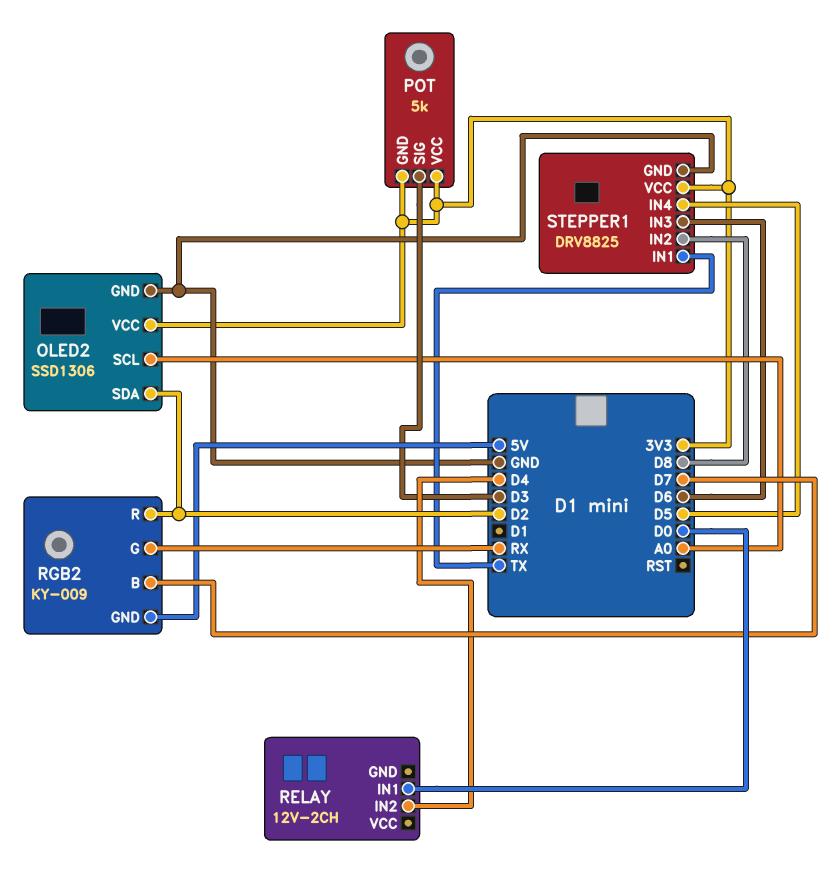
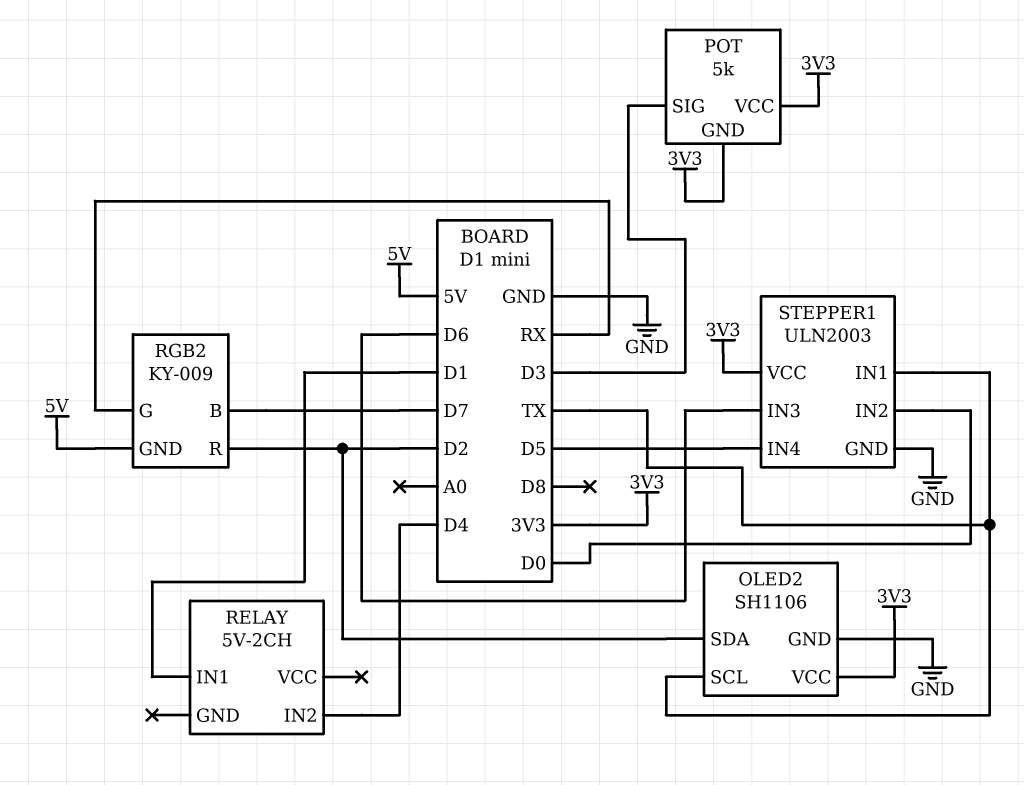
OLED2: SSD1306 -> SH1106
OLED2 pin SCL: A0 -> TX
RELAY: 12V-2CH -> 5V-2CH
RELAY pin IN1: D0 -> D1
STEPPER1: DRV8825 -> ULN2003
STEPPER1 pin IN2: D8 -> D0

